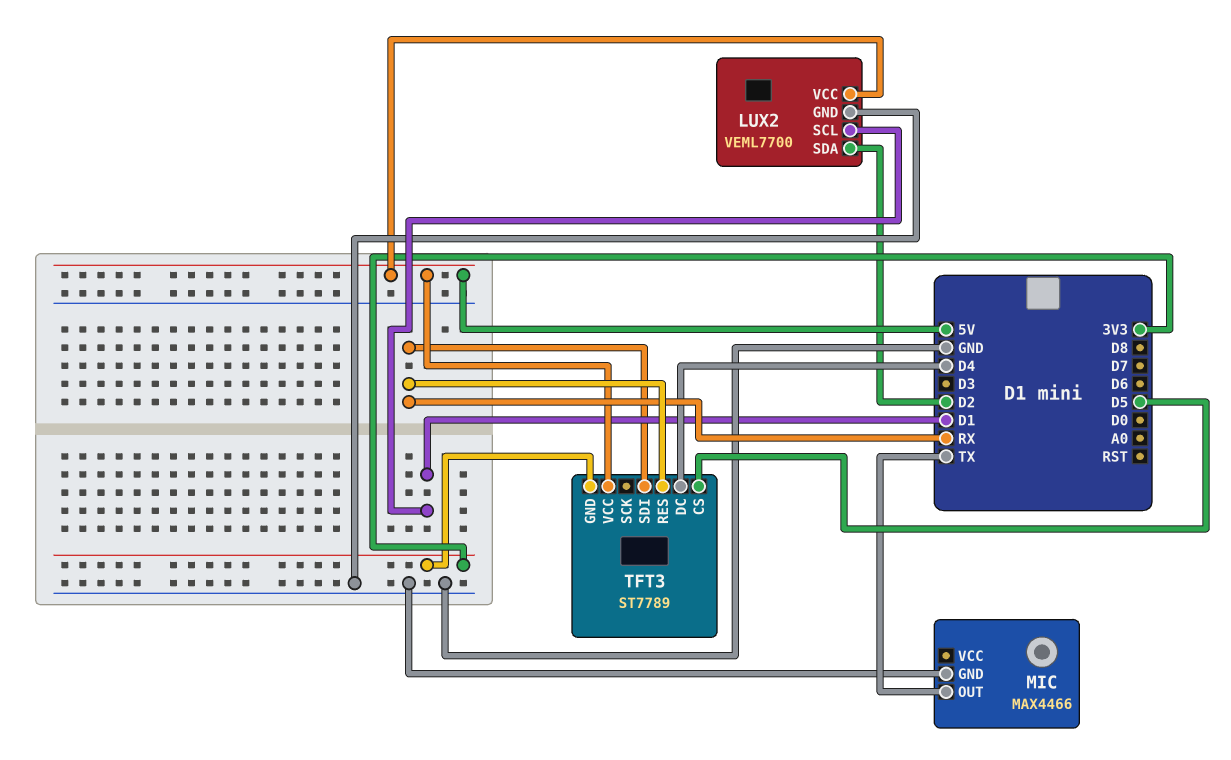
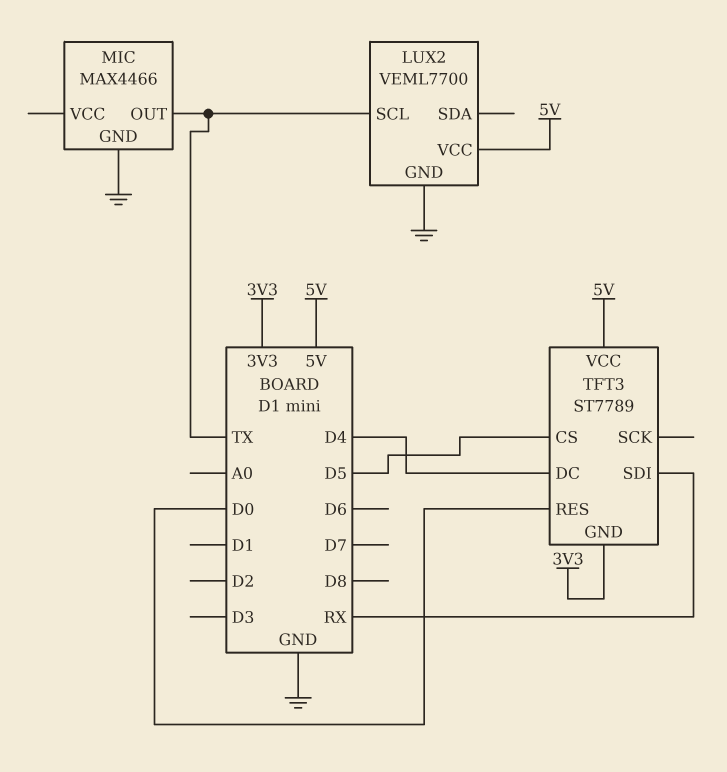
LUX2 pin SCL: D1 -> TX
LUX2 pin SDA: D2 -> none
TFT3 pin RES: RX -> D0

